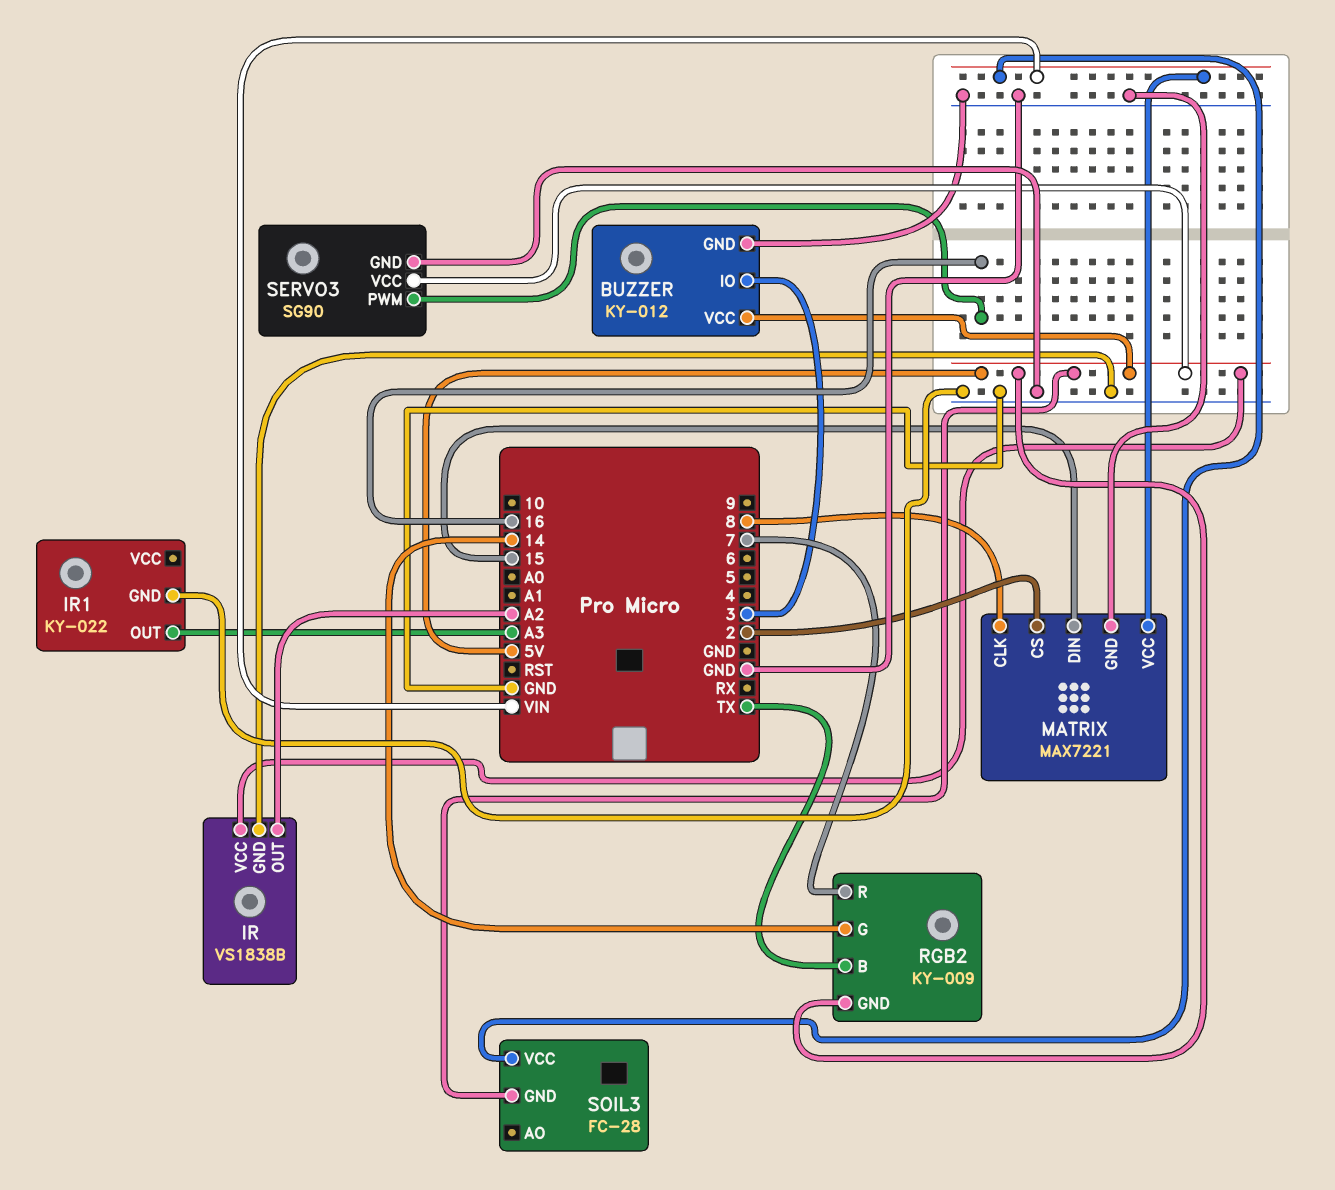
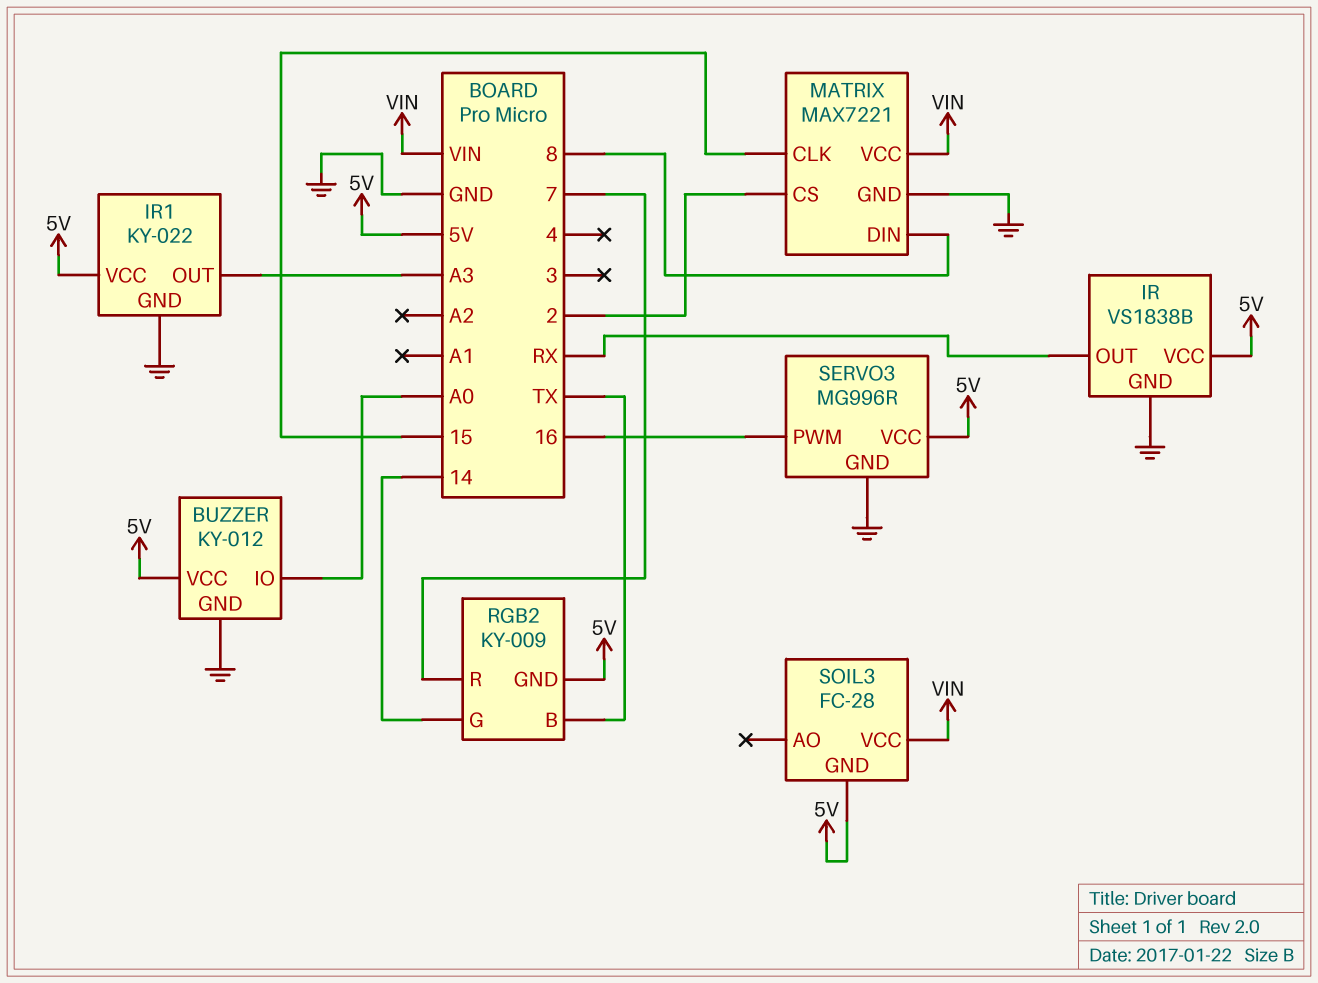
BUZZER pin IO: 3 -> A0
IR pin OUT: A2 -> RX
IR1 pin VCC: none -> 5V
MATRIX pin CLK: 8 -> 15
MATRIX pin DIN: 15 -> 8
SERVO3: SG90 -> MG996R

